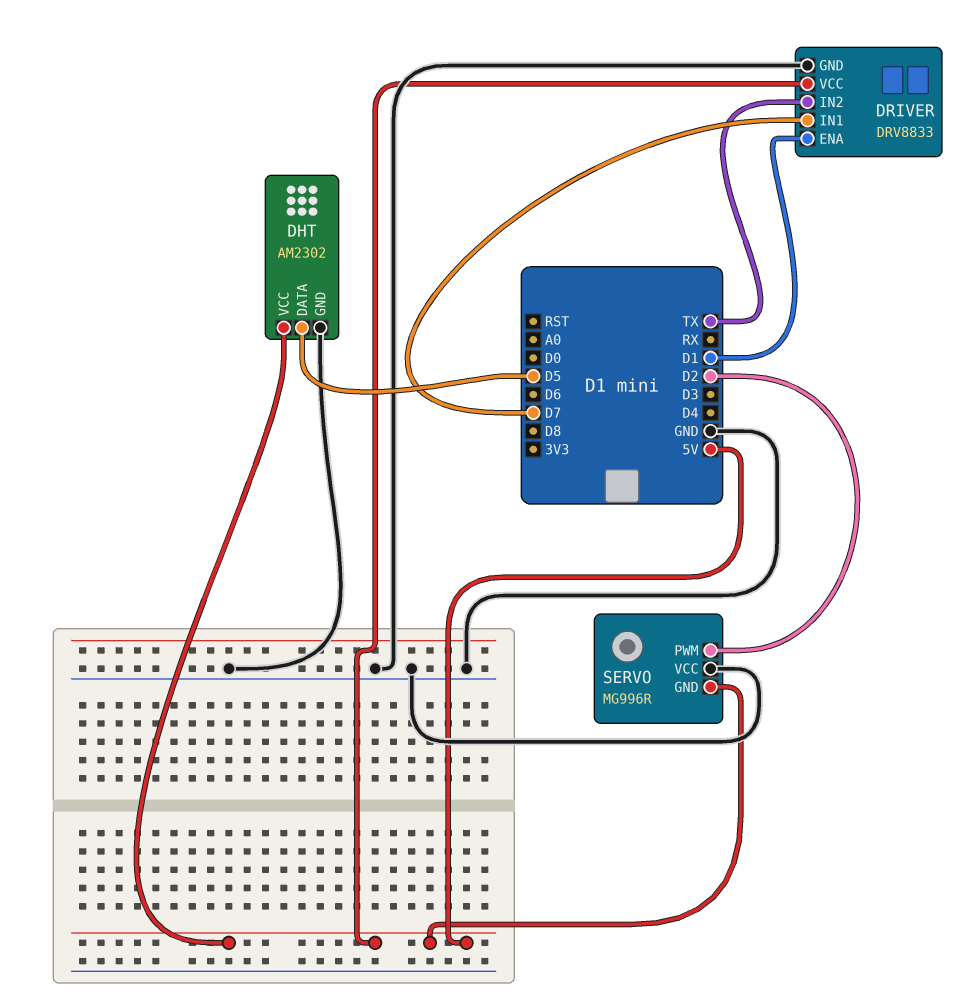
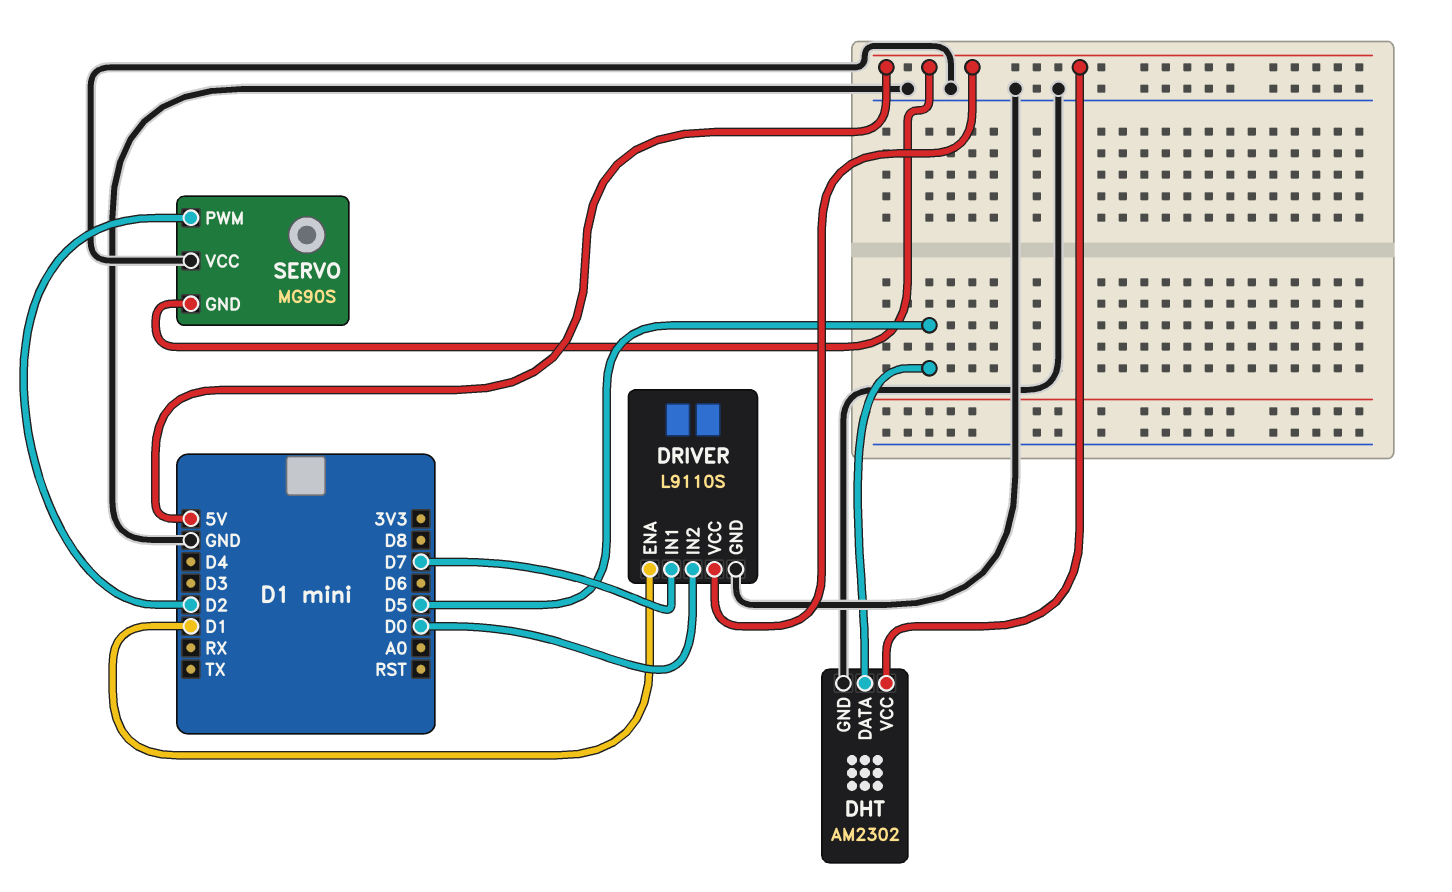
DRIVER: DRV8833 -> L9110S
DRIVER pin IN2: TX -> D0
SERVO: MG996R -> MG90S

